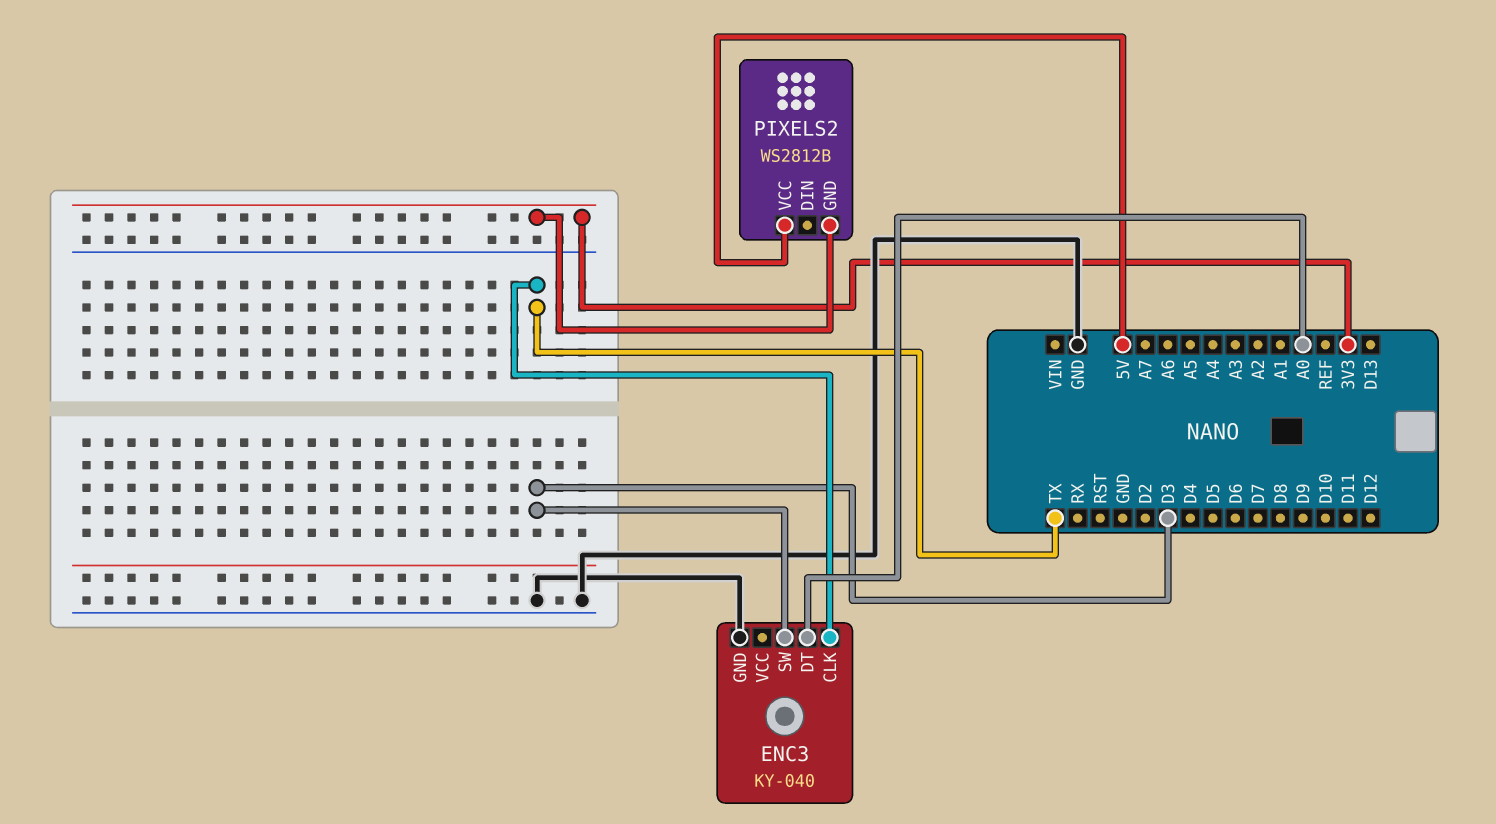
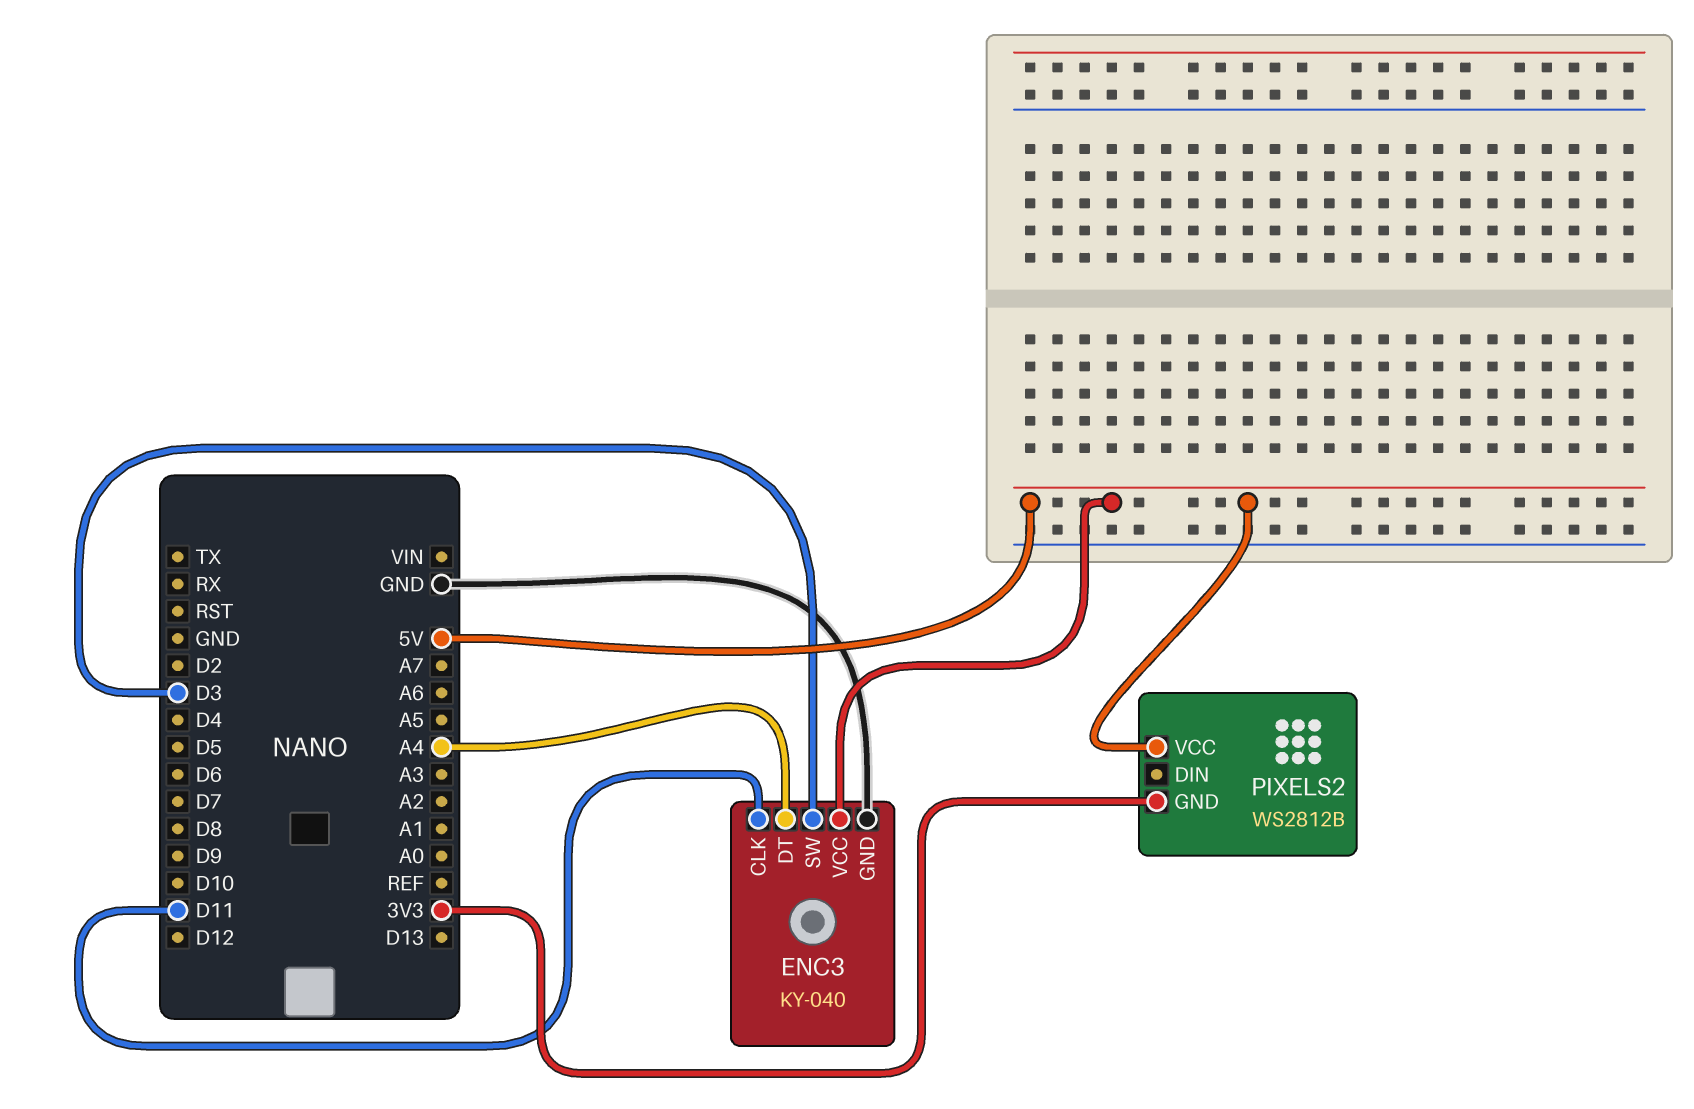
ENC3 pin CLK: TX -> D11
ENC3 pin DT: A0 -> A4
ENC3 pin VCC: none -> 5V

